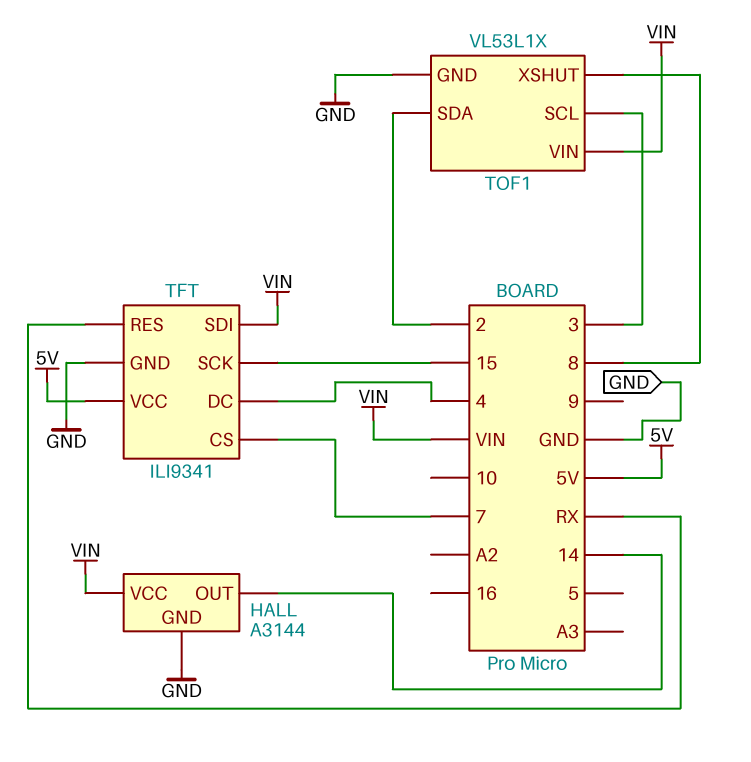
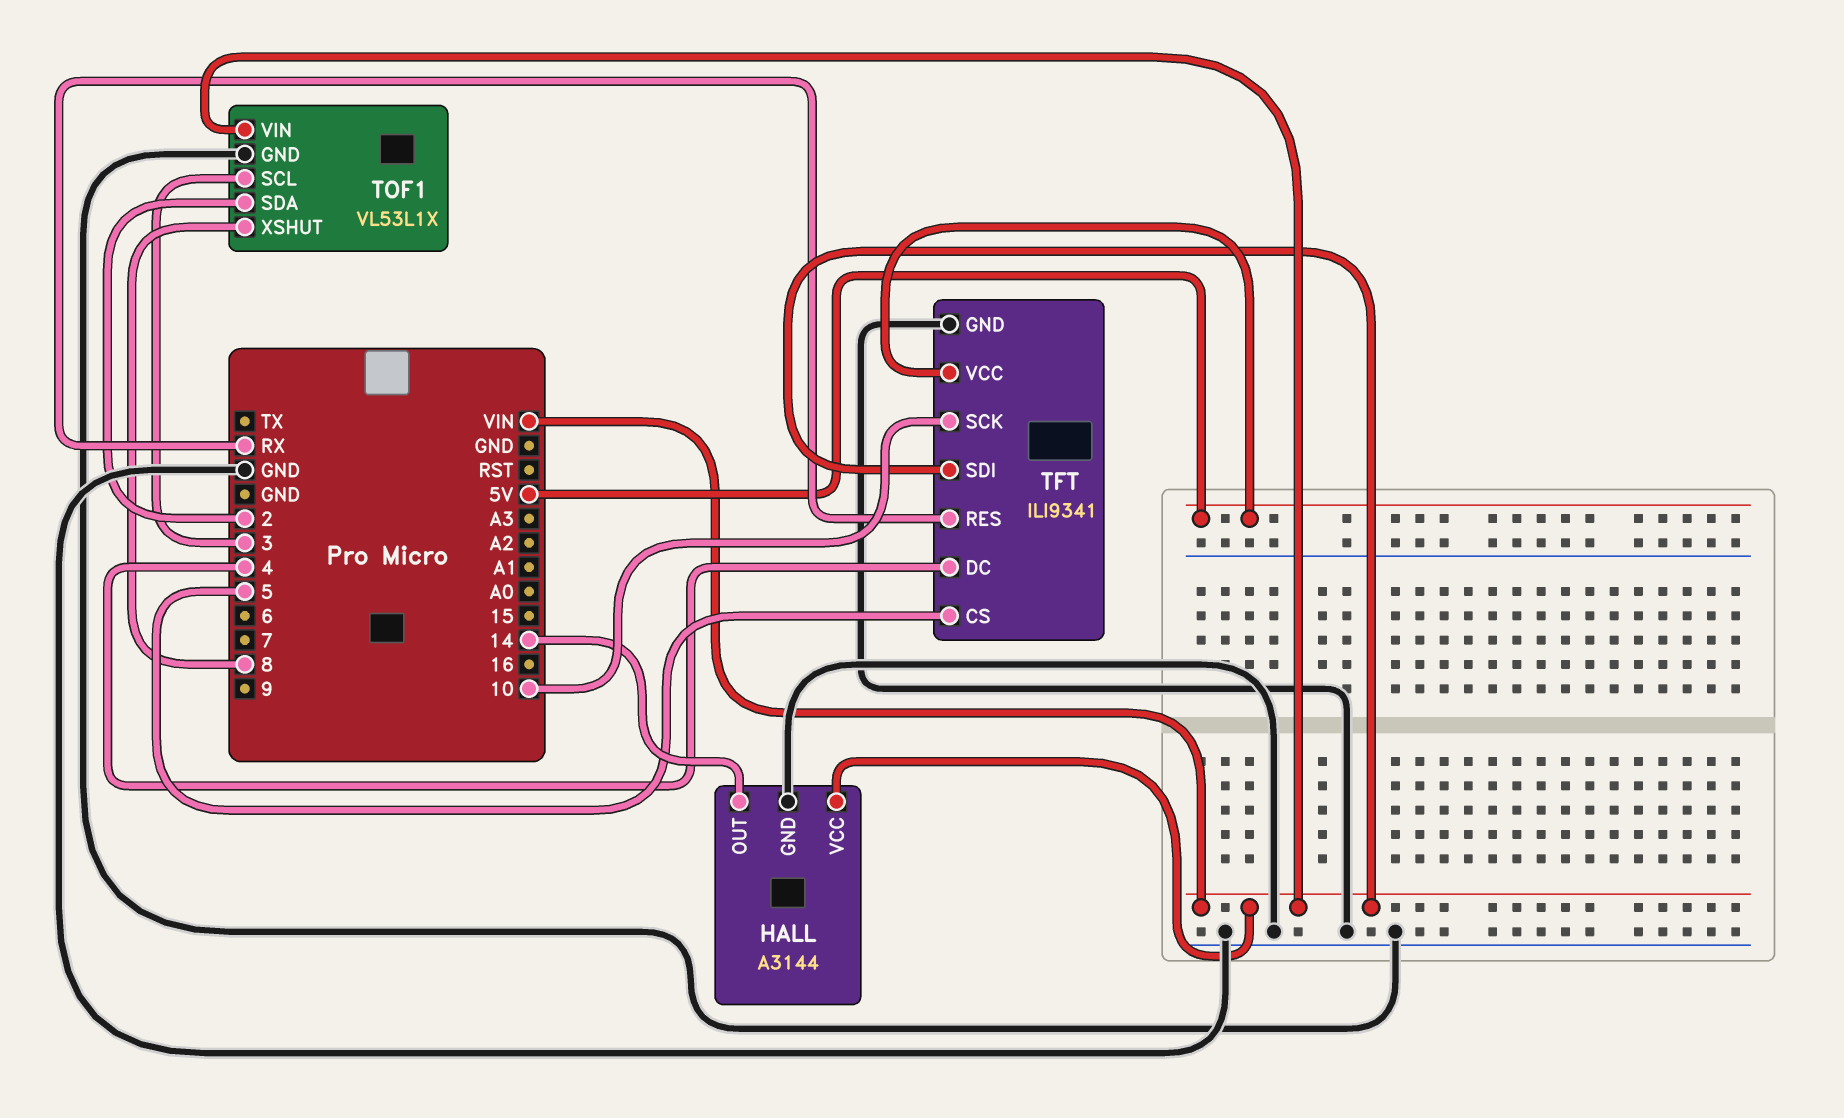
TFT pin CS: 7 -> 5
TFT pin SCK: 15 -> 10

